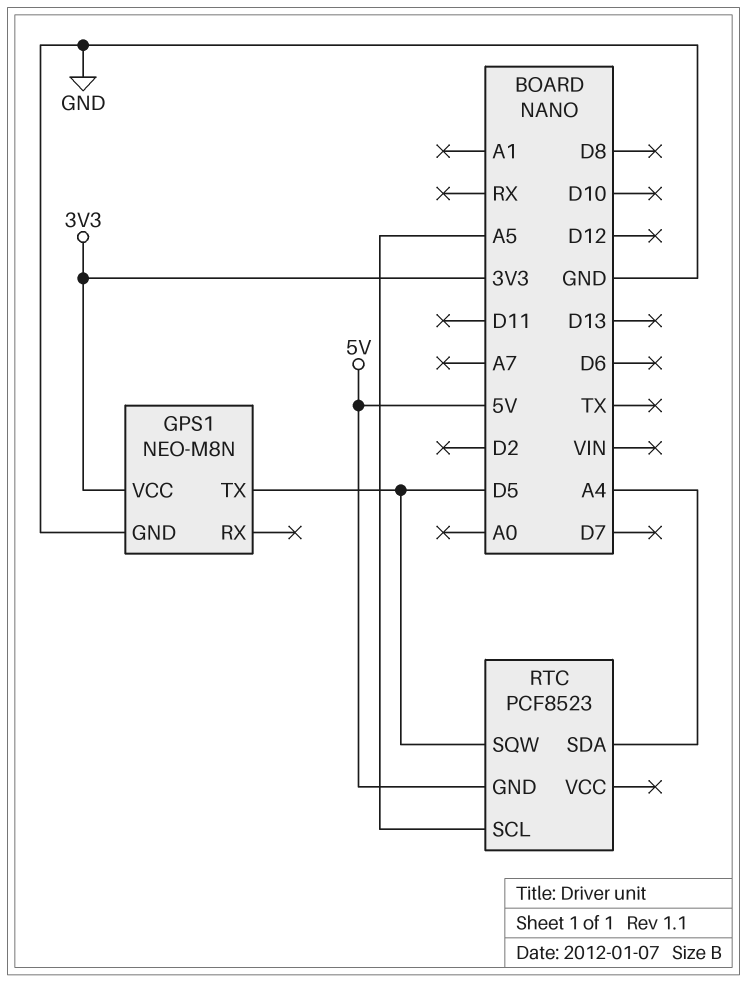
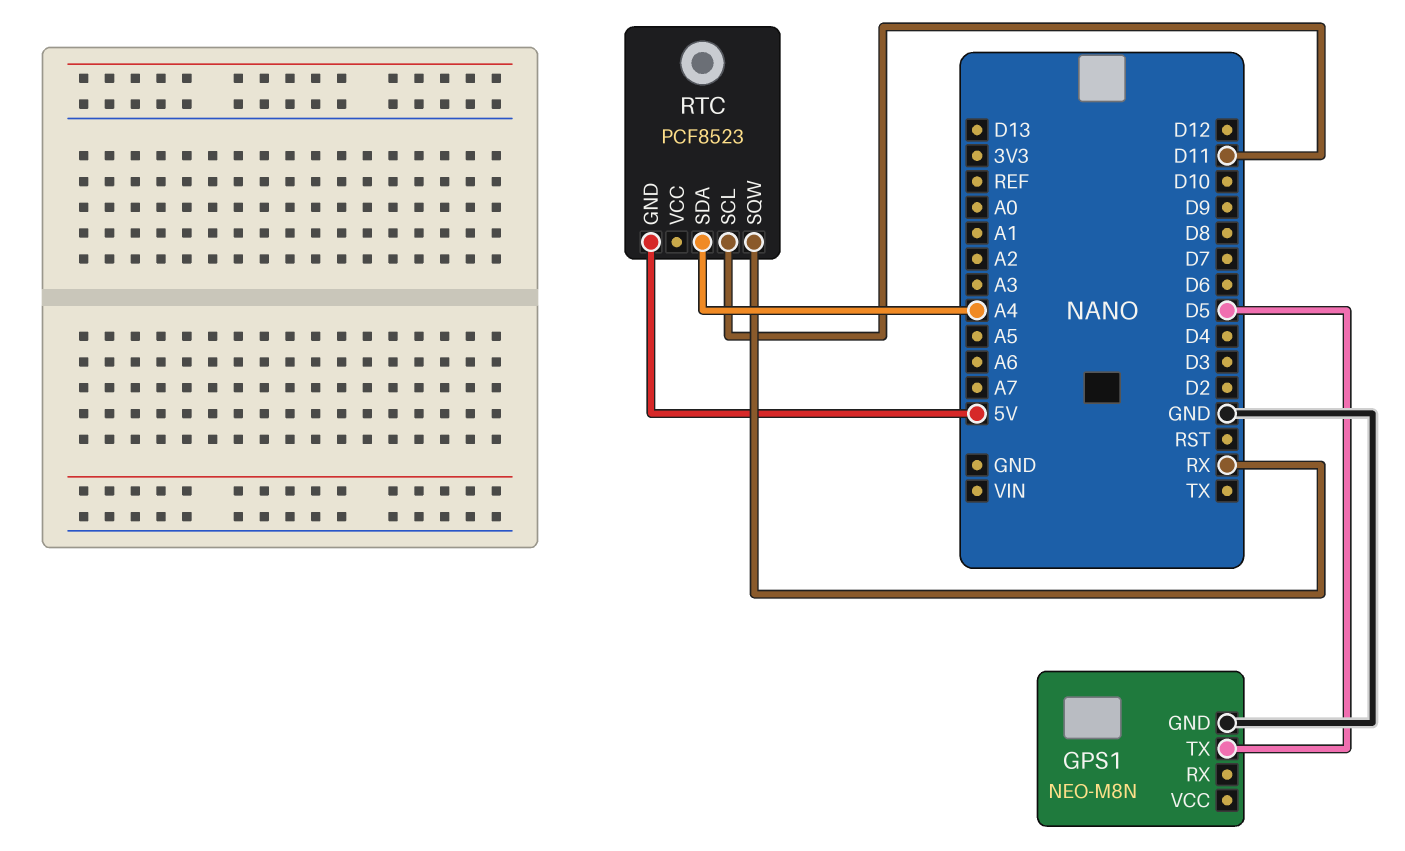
GPS1 pin VCC: 3V3 -> none
RTC pin SCL: A5 -> D11
RTC pin SQW: D5 -> RX

